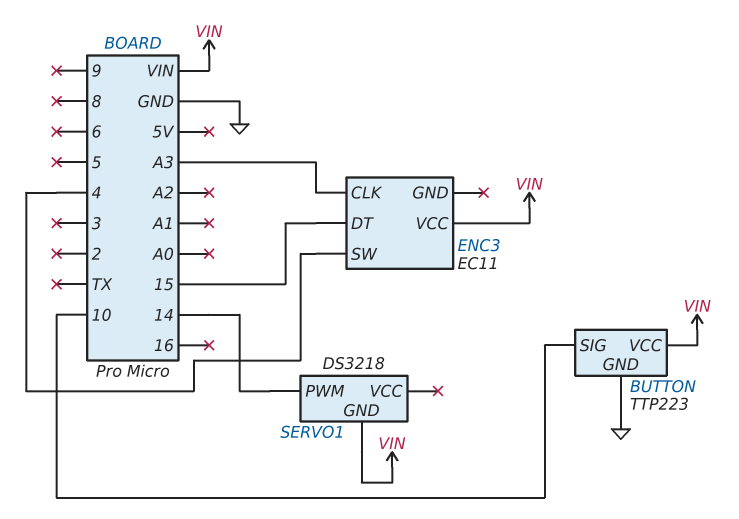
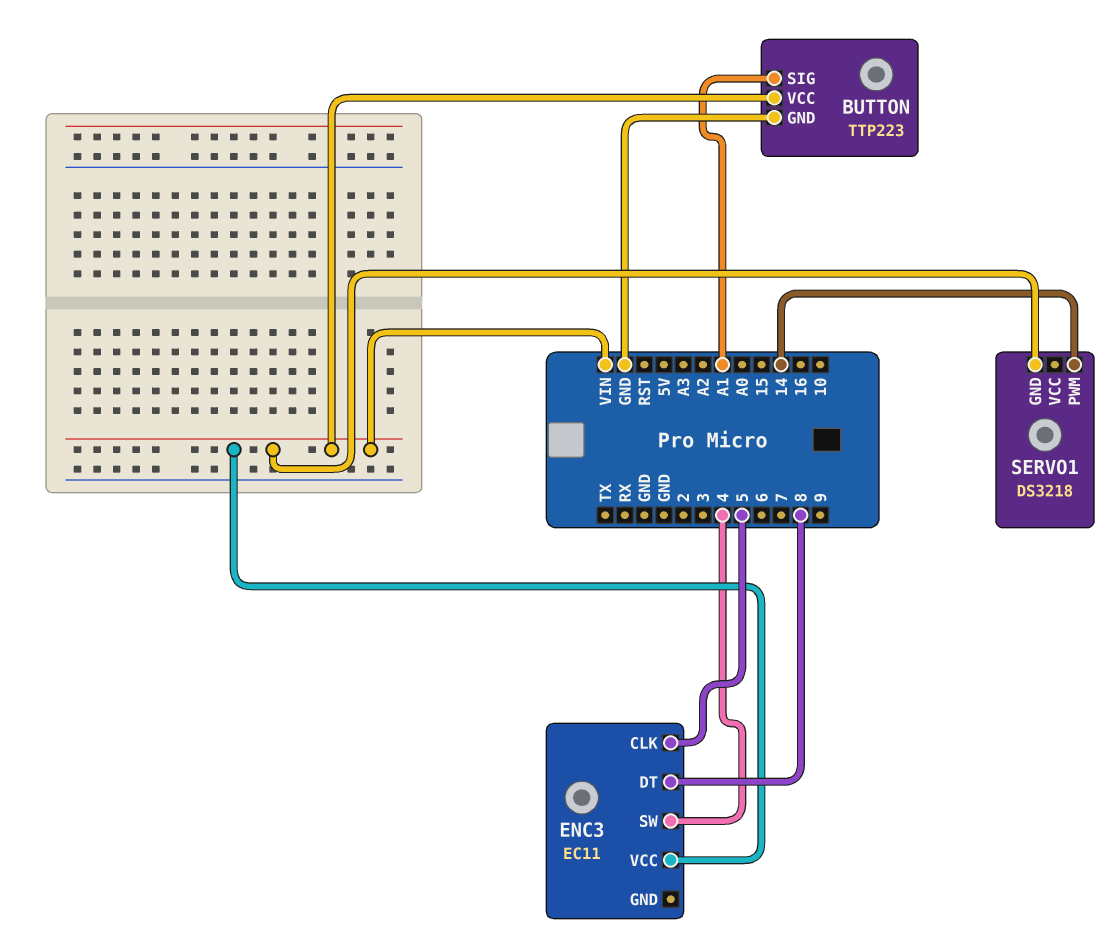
BUTTON pin SIG: 10 -> A1
ENC3 pin CLK: A3 -> 5
ENC3 pin DT: 15 -> 8

